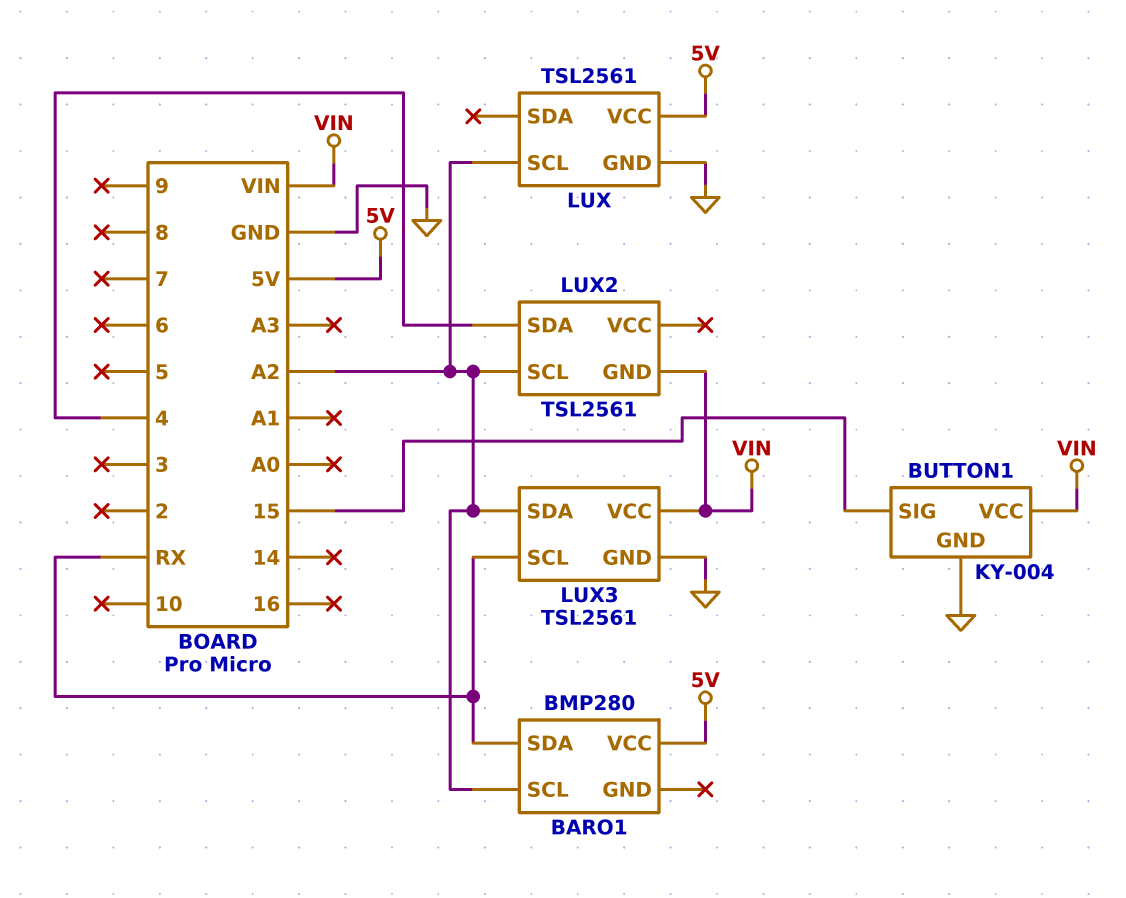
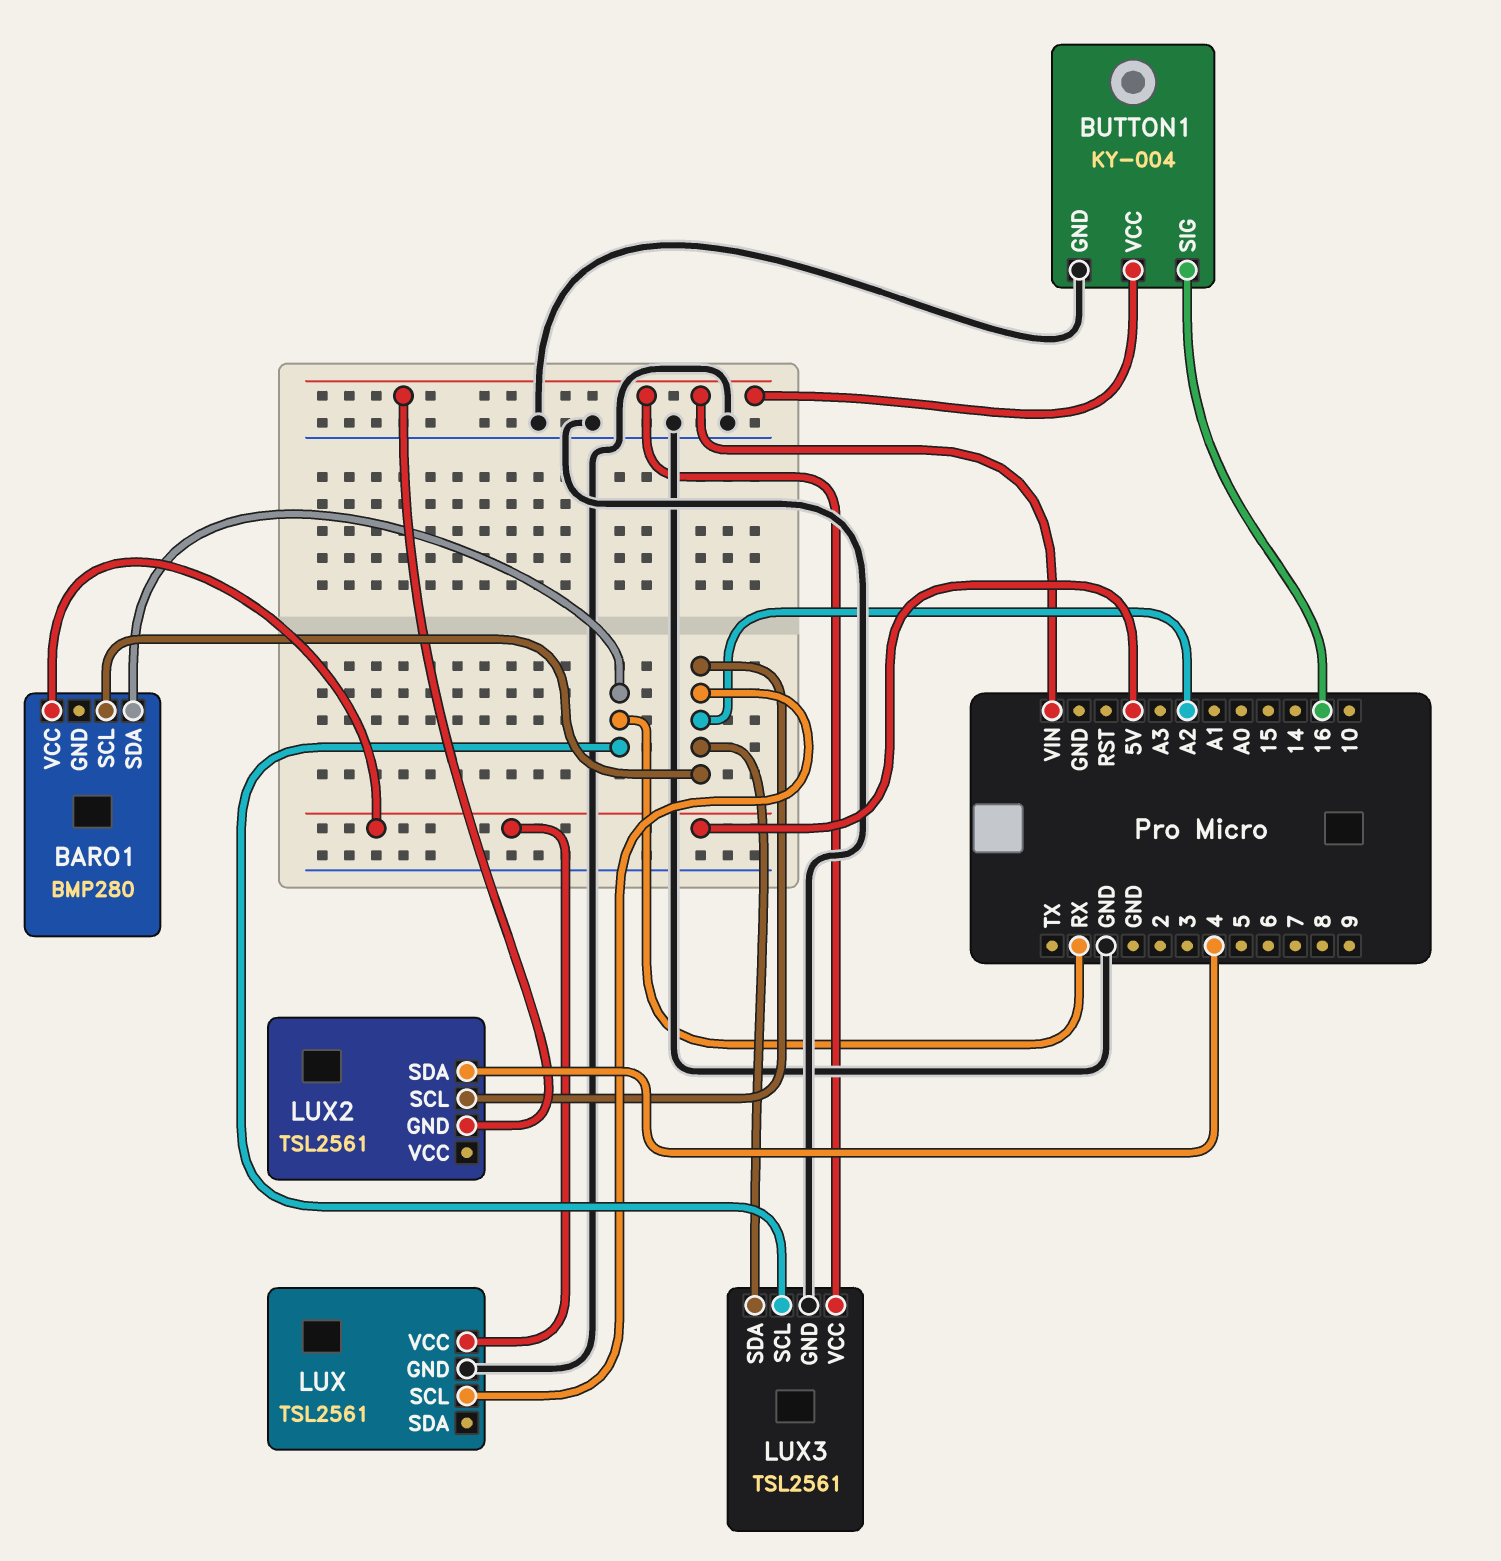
BUTTON1 pin SIG: 15 -> 16

